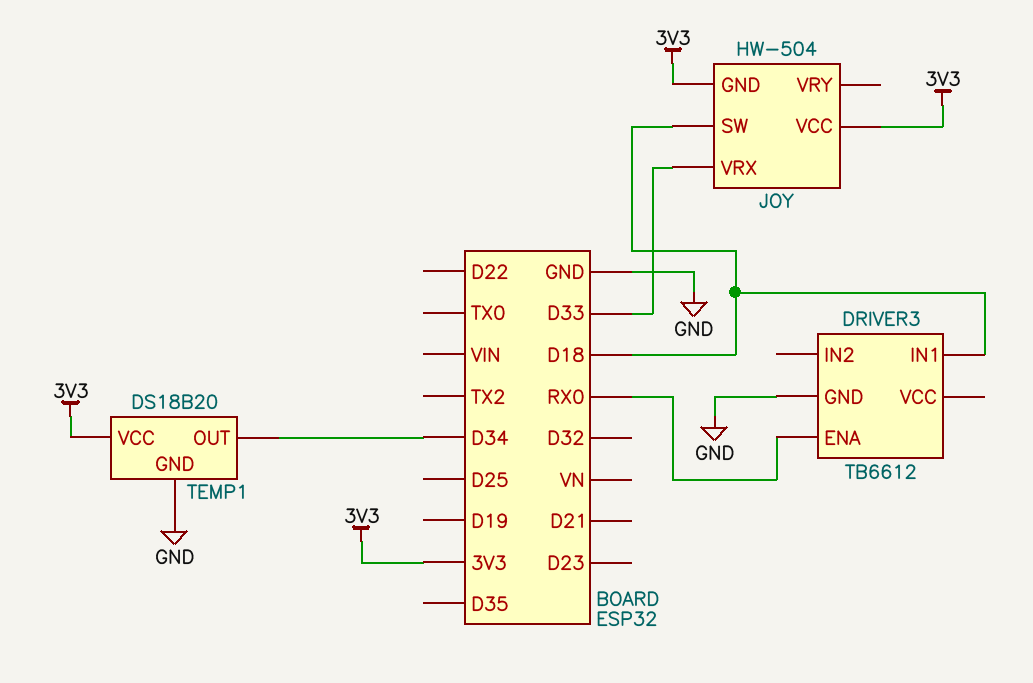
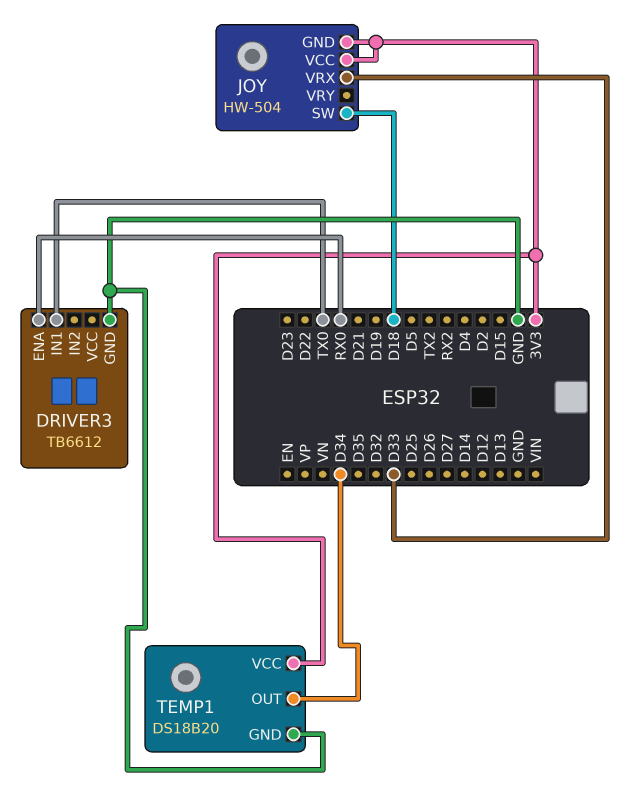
DRIVER3 pin IN1: D18 -> TX0

